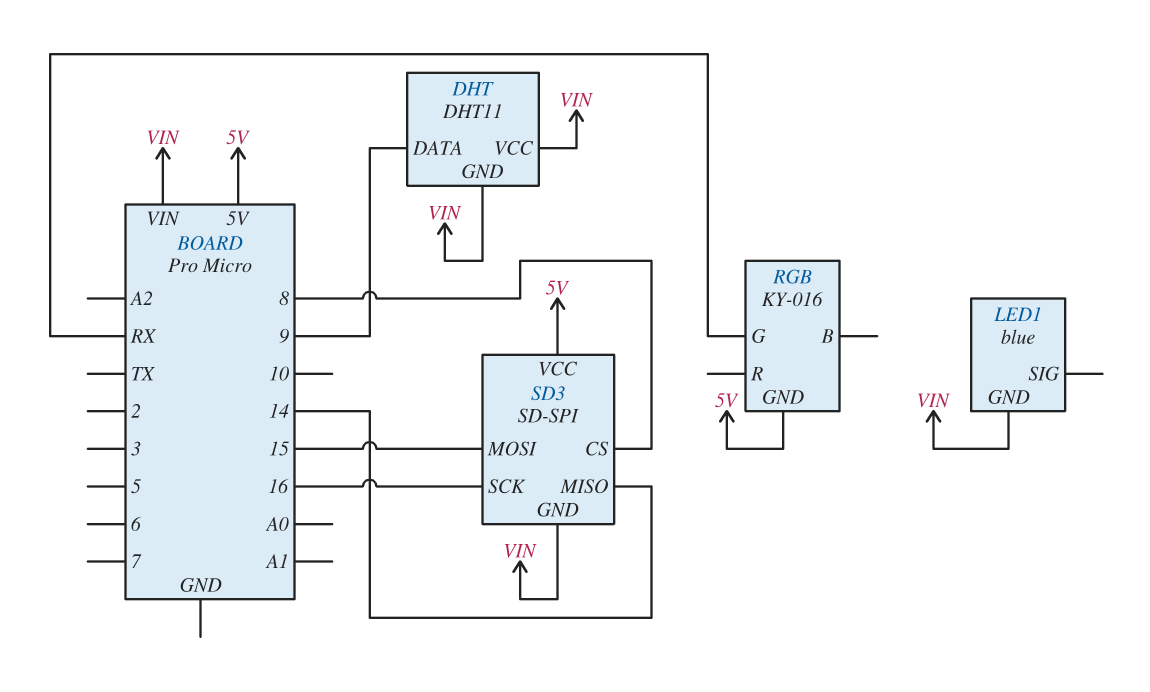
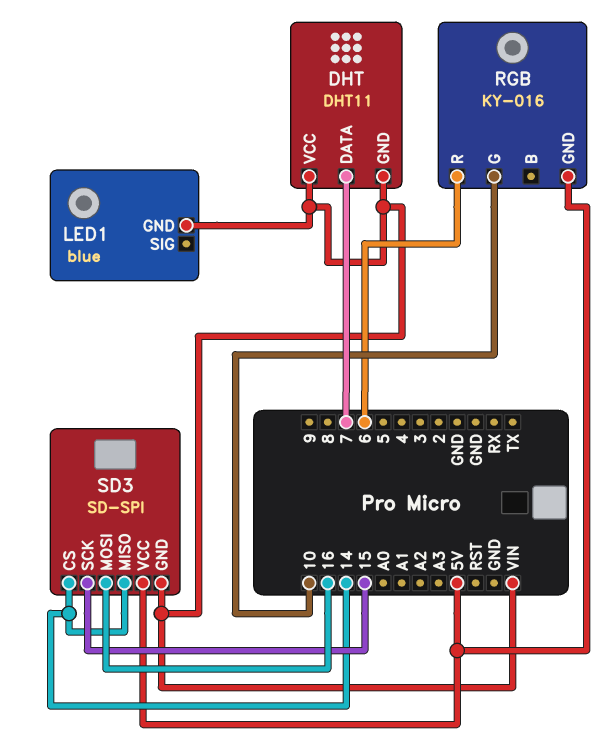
DHT pin DATA: 9 -> 7
RGB pin G: RX -> 10
RGB pin R: none -> 6
SD3 pin CS: 8 -> 14
SD3 pin MOSI: 15 -> 16
SD3 pin SCK: 16 -> 15

